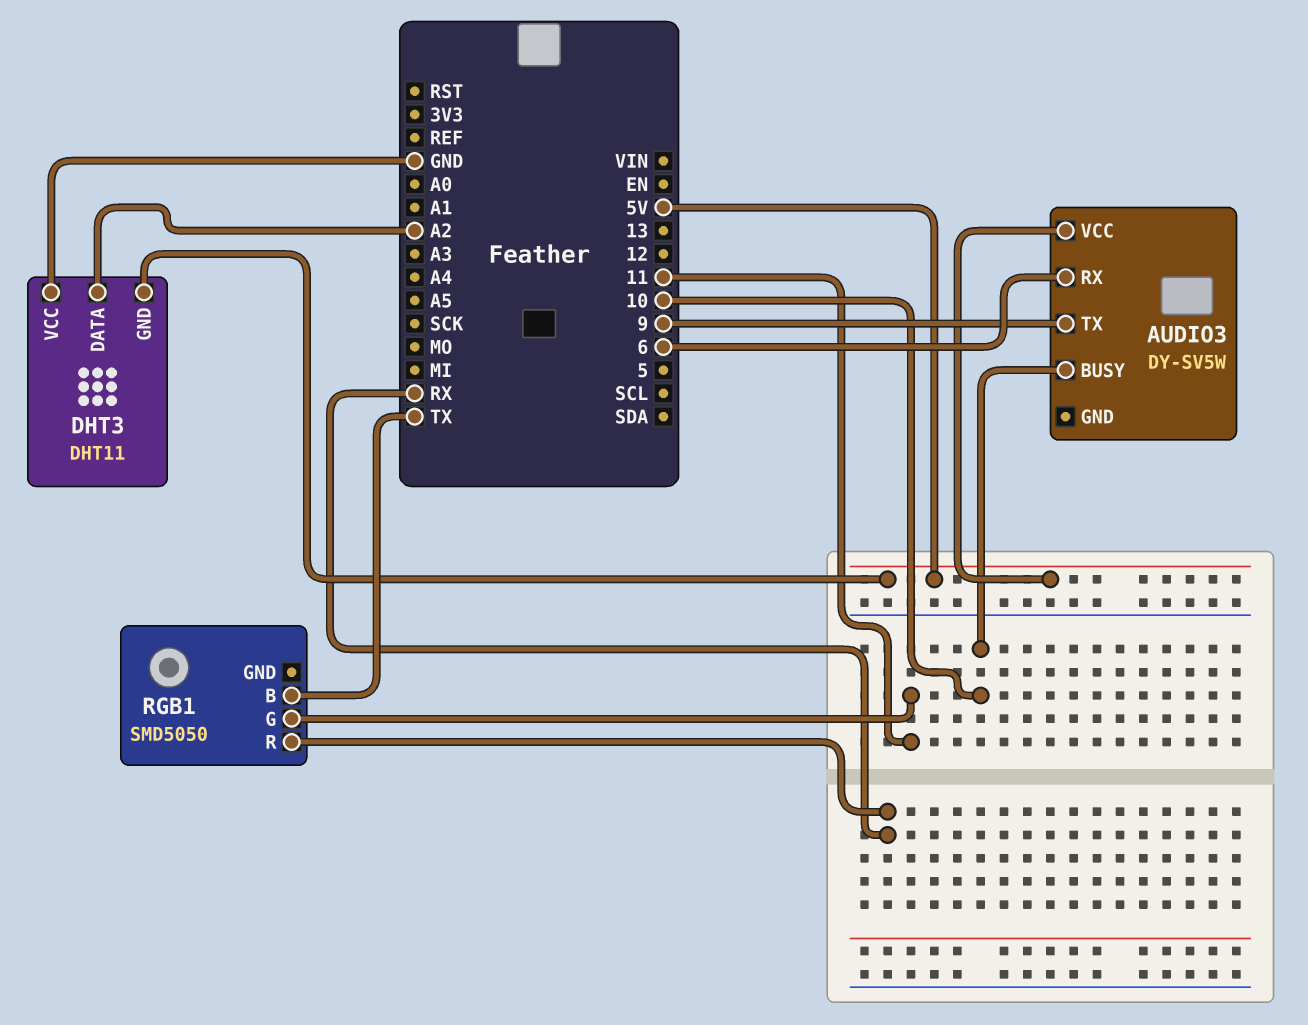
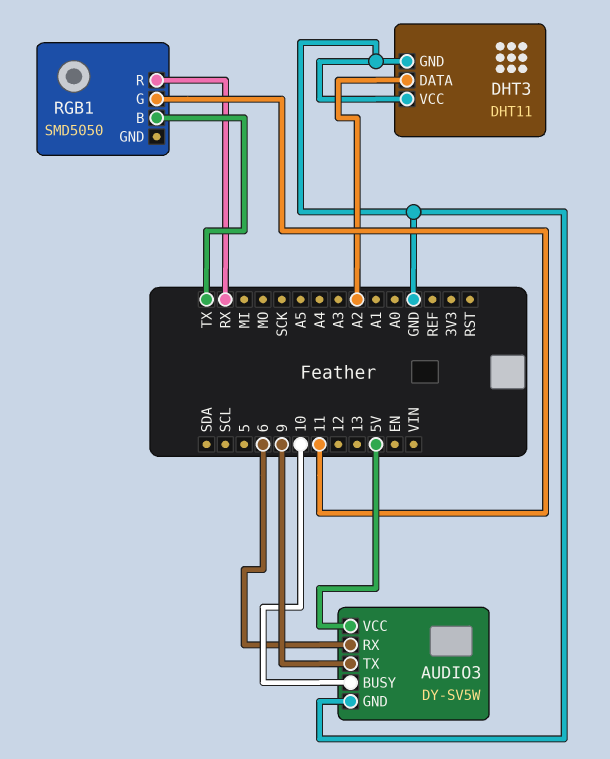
AUDIO3 pin GND: none -> GND
DHT3 pin GND: 5V -> GND

